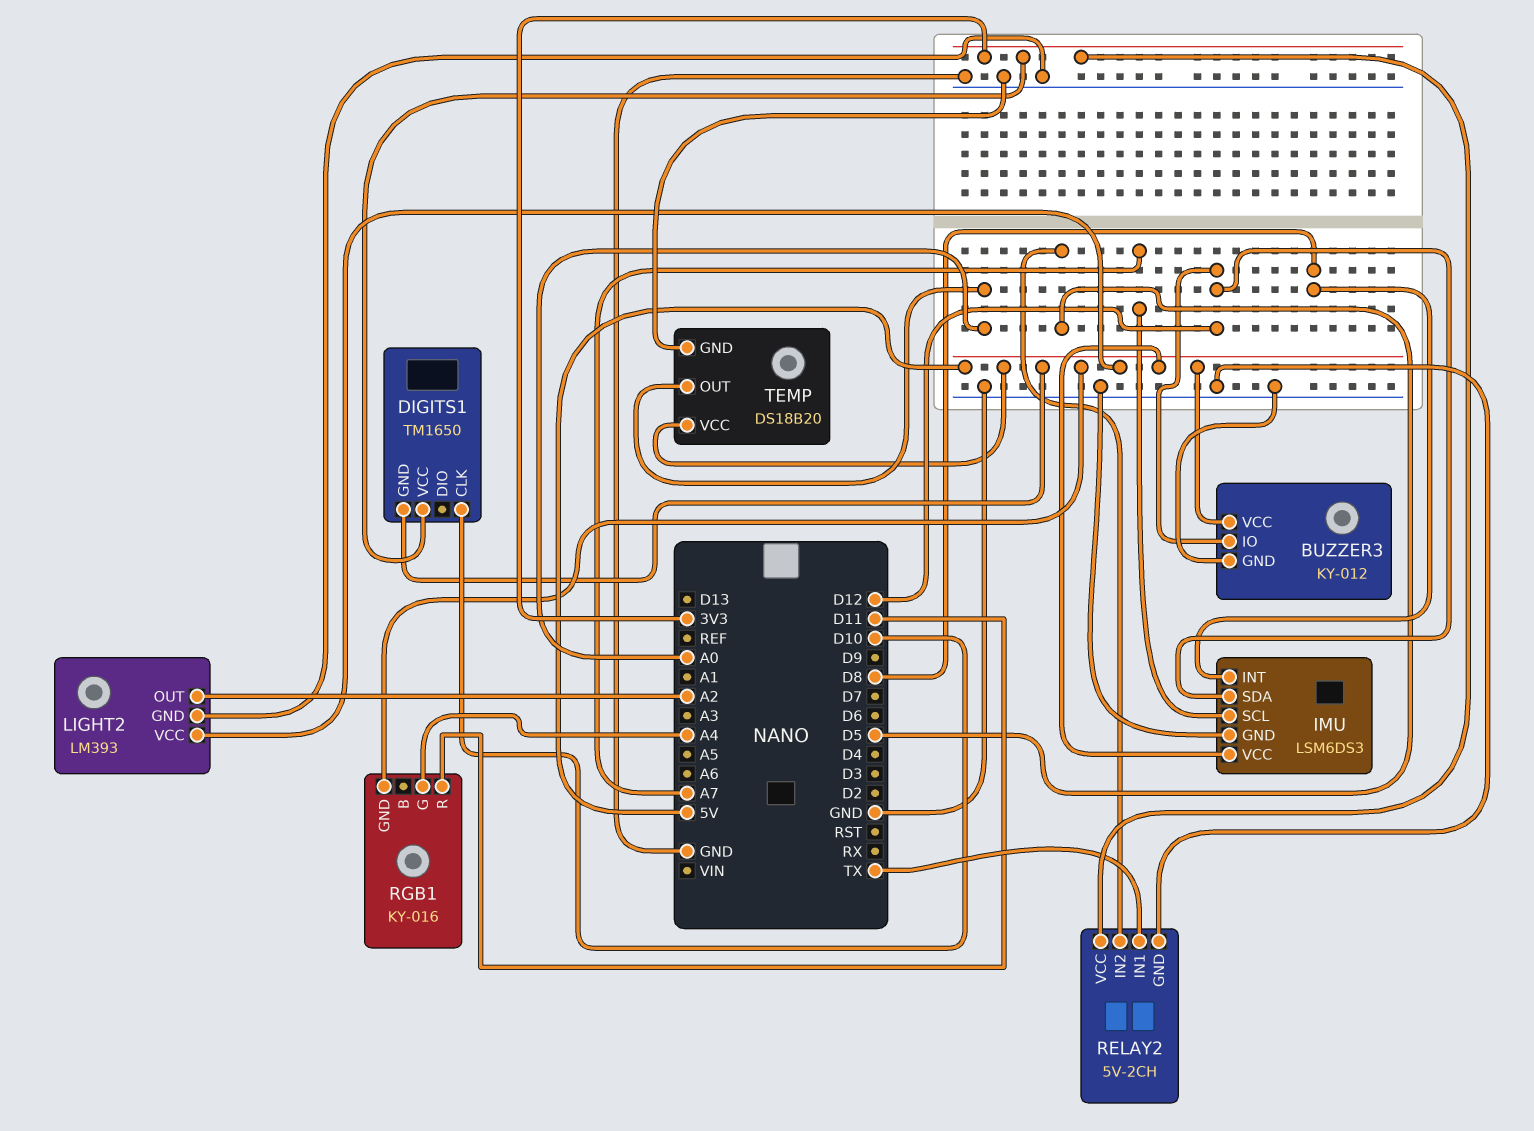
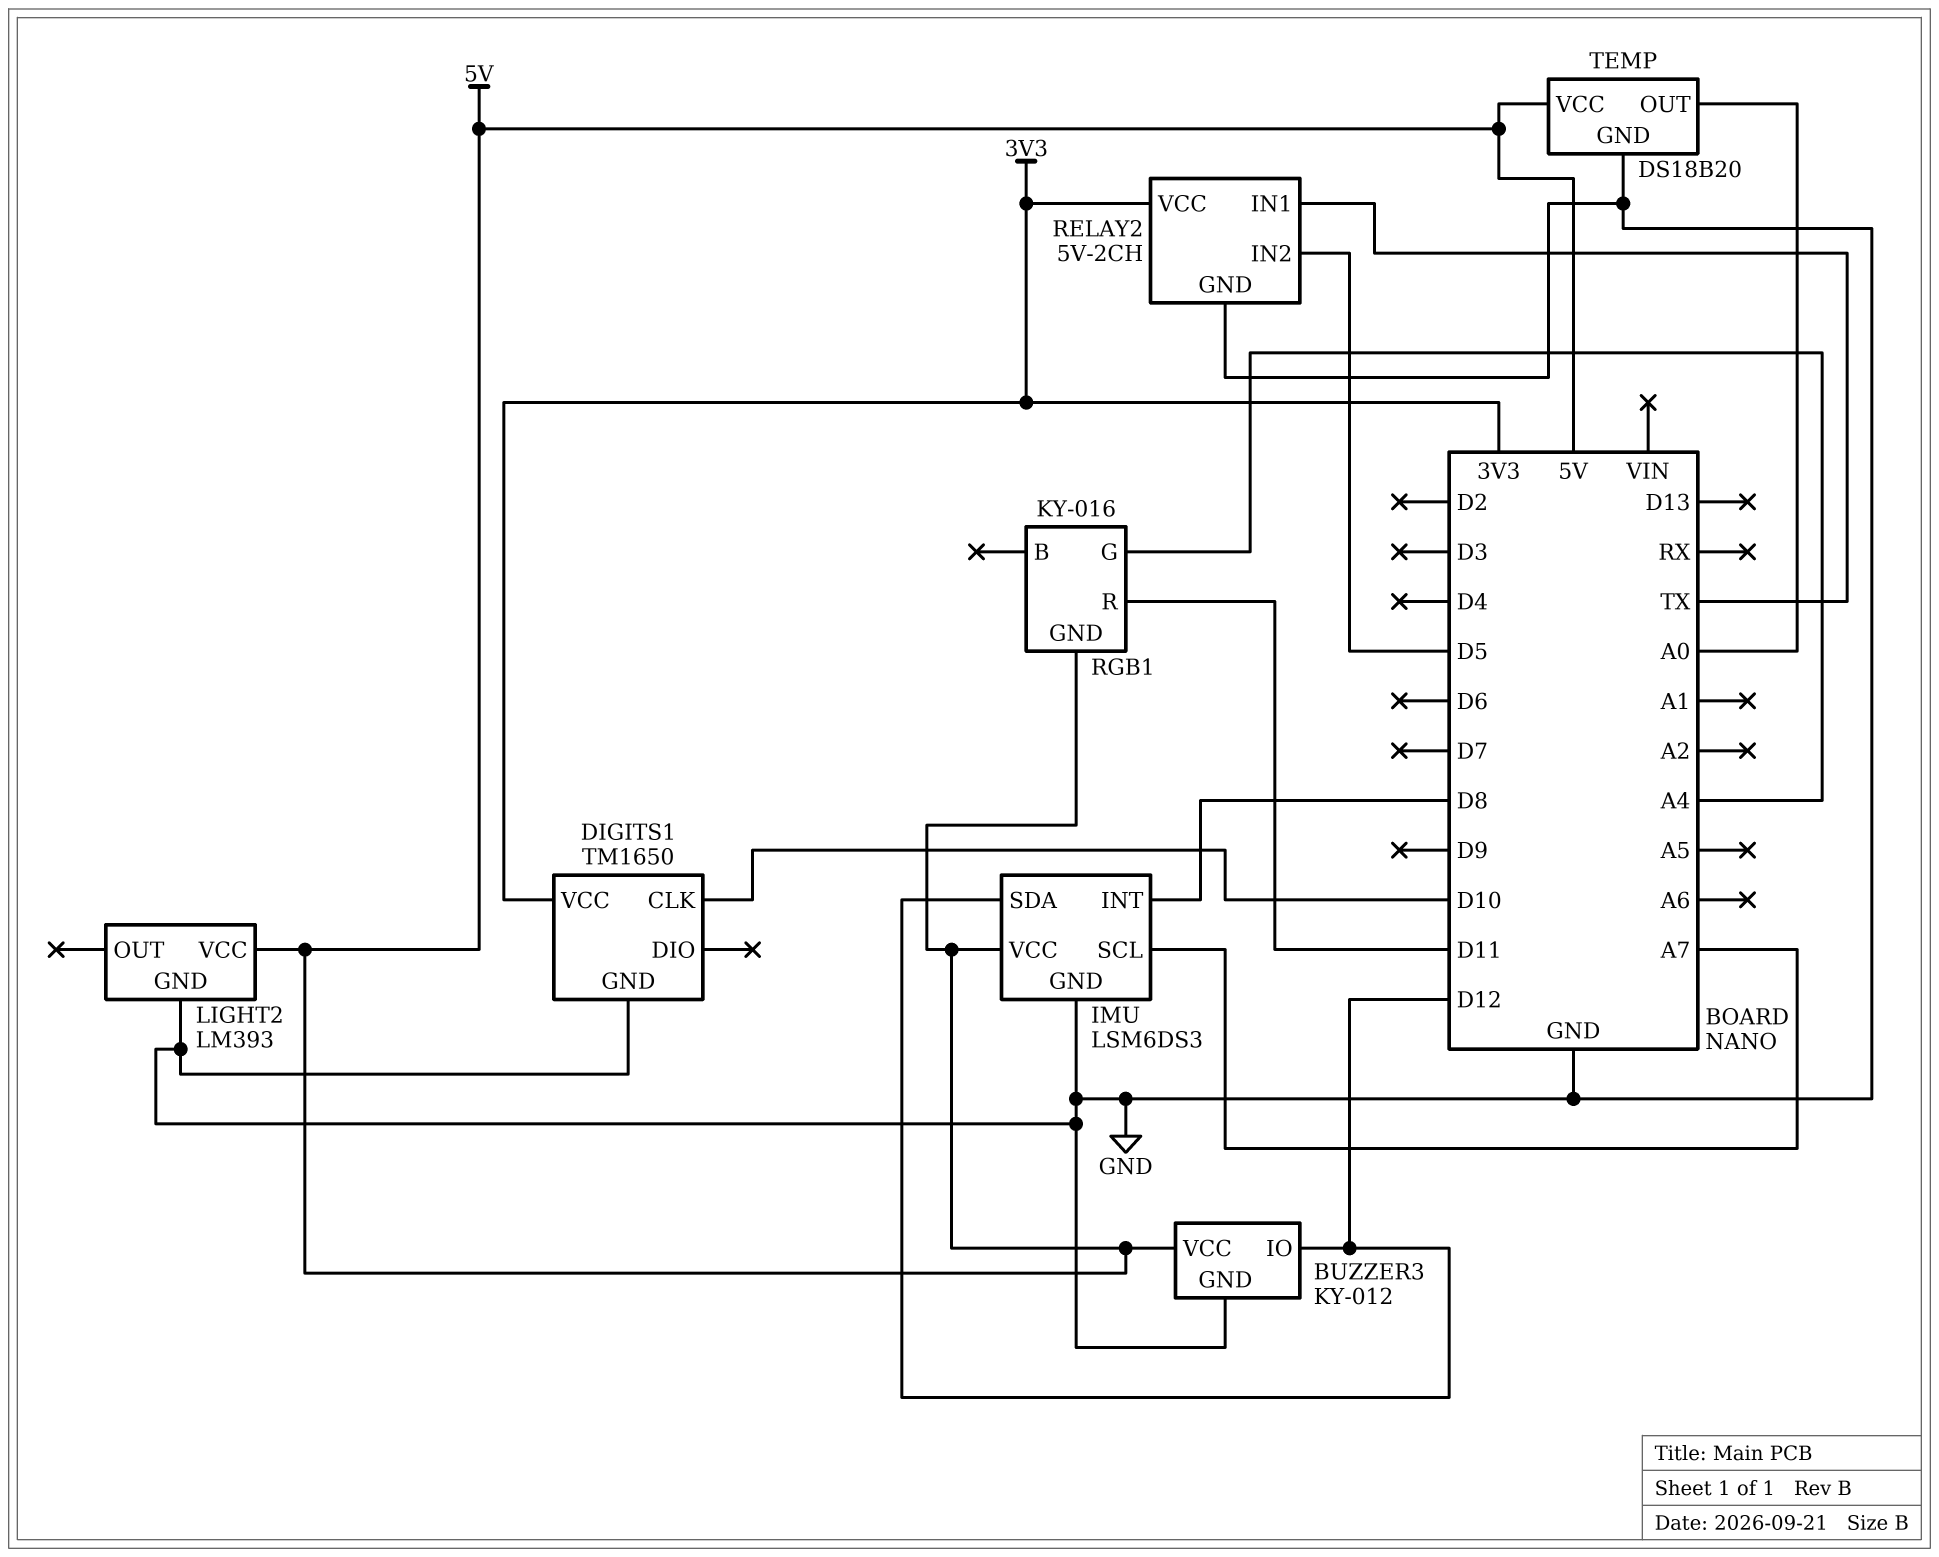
DIGITS1 pin GND: 5V -> GND
LIGHT2 pin OUT: A2 -> none

